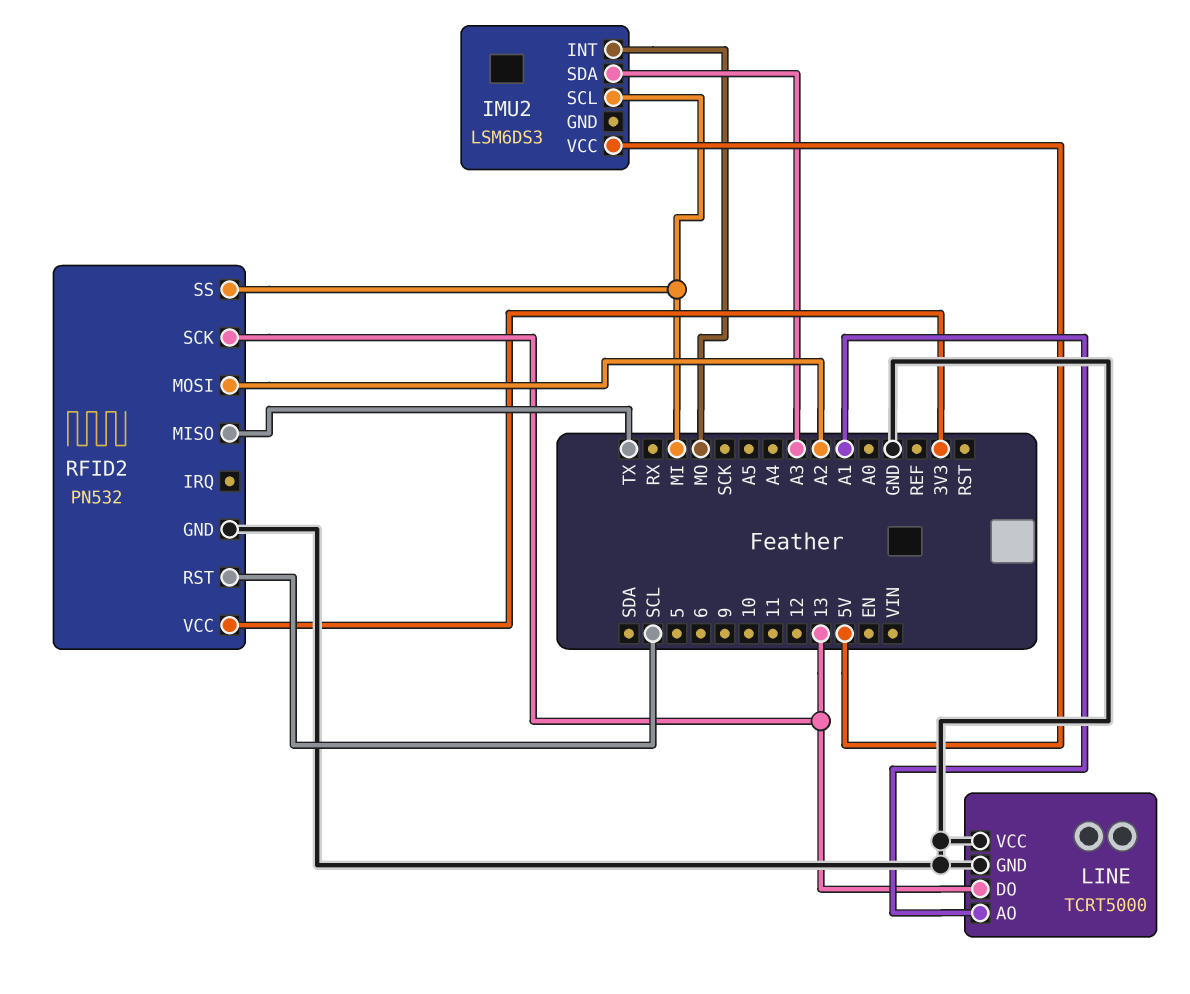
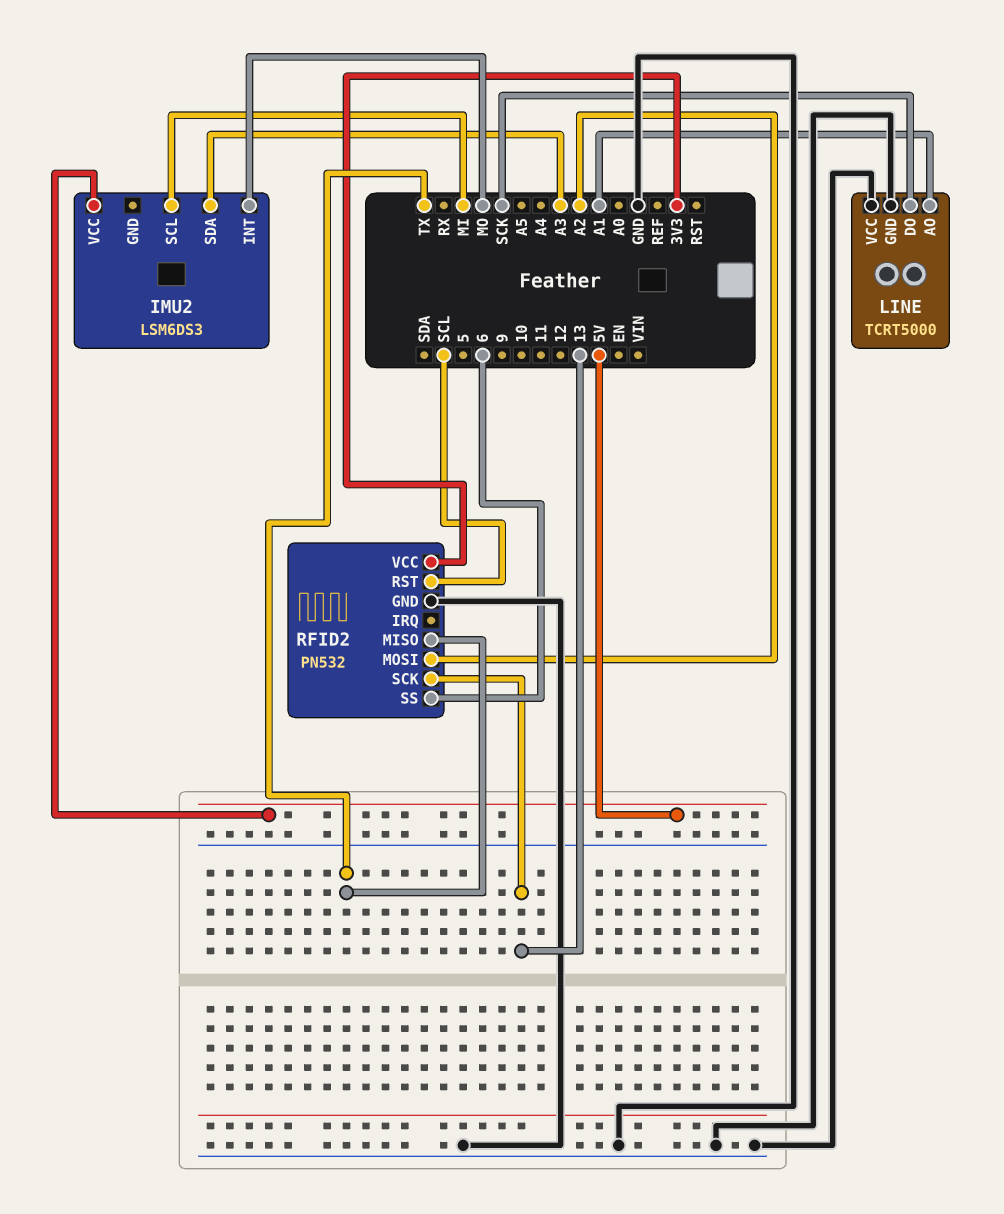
LINE pin DO: 13 -> SCK
RFID2 pin SS: MI -> 6

